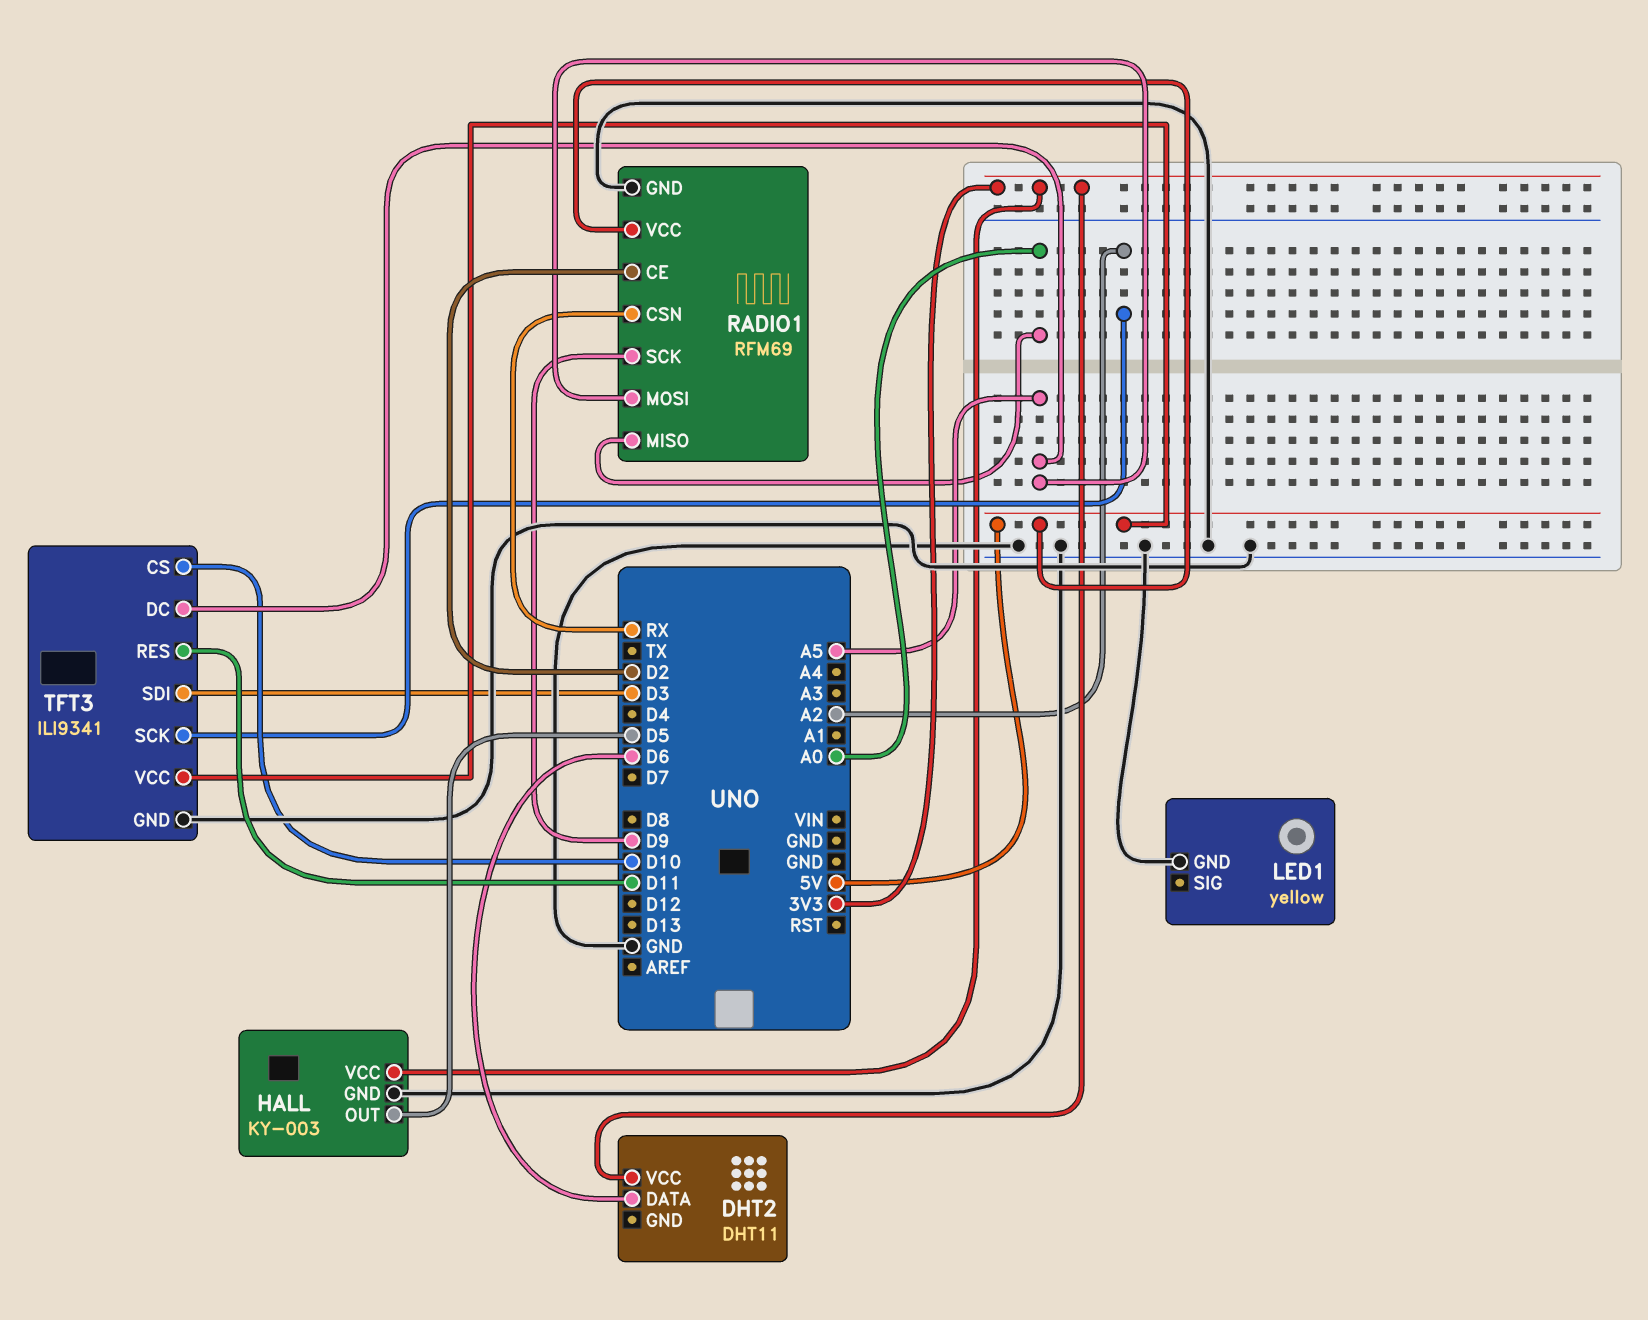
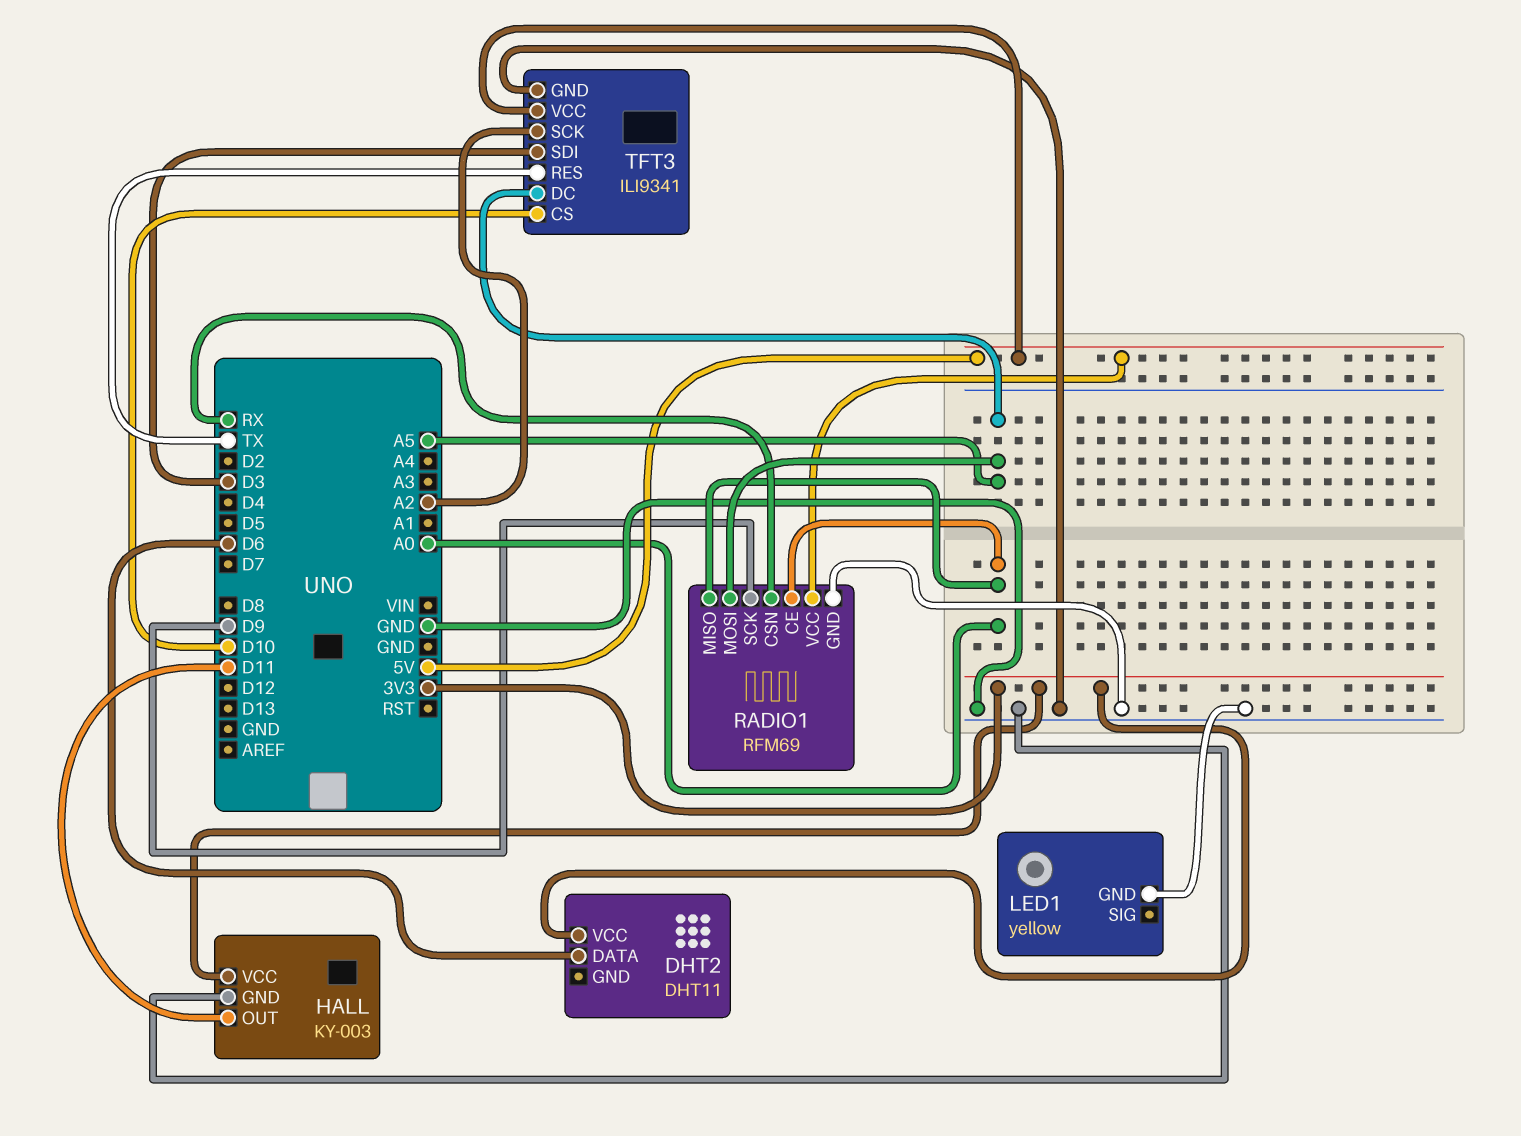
HALL pin OUT: D5 -> D11
RADIO1 pin CE: D2 -> A0
TFT3 pin RES: D11 -> TX

